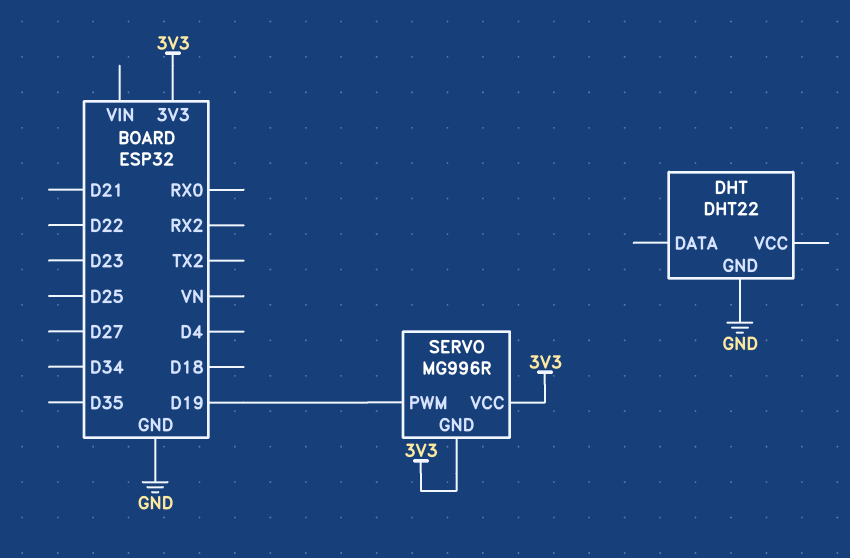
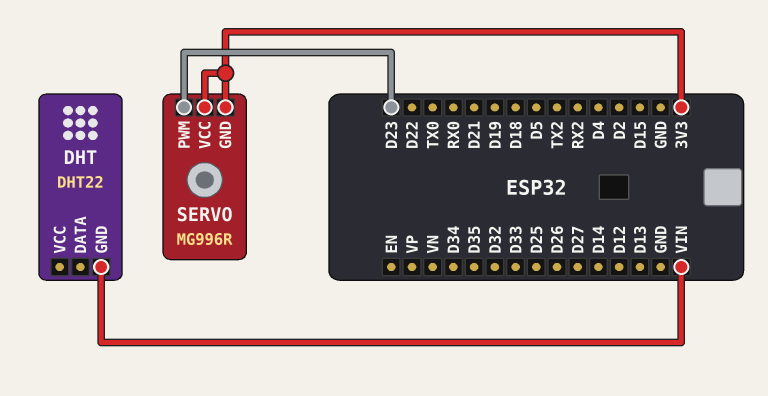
DHT pin GND: GND -> VIN
SERVO pin PWM: D19 -> D23

